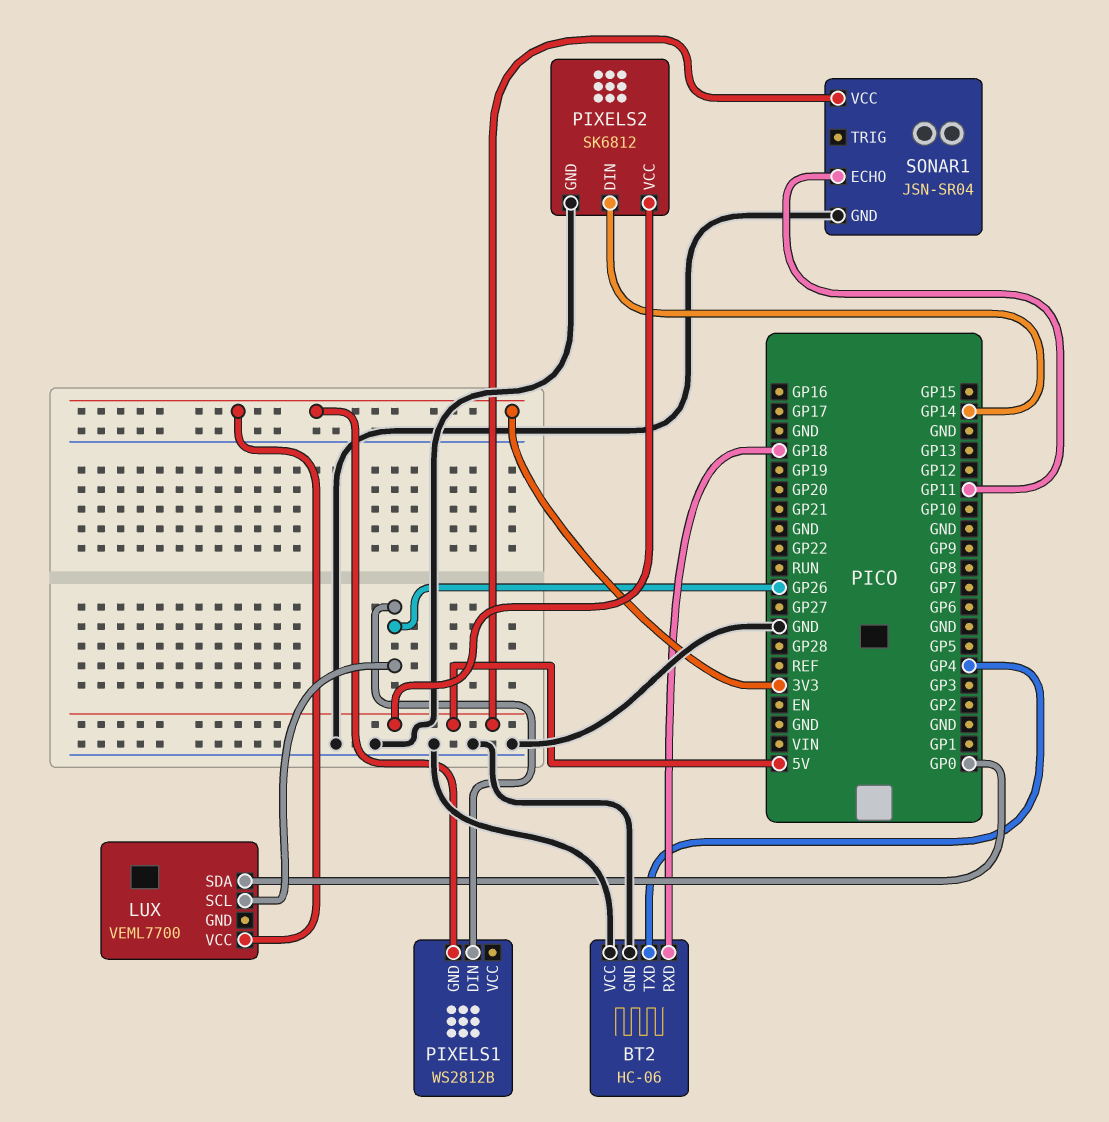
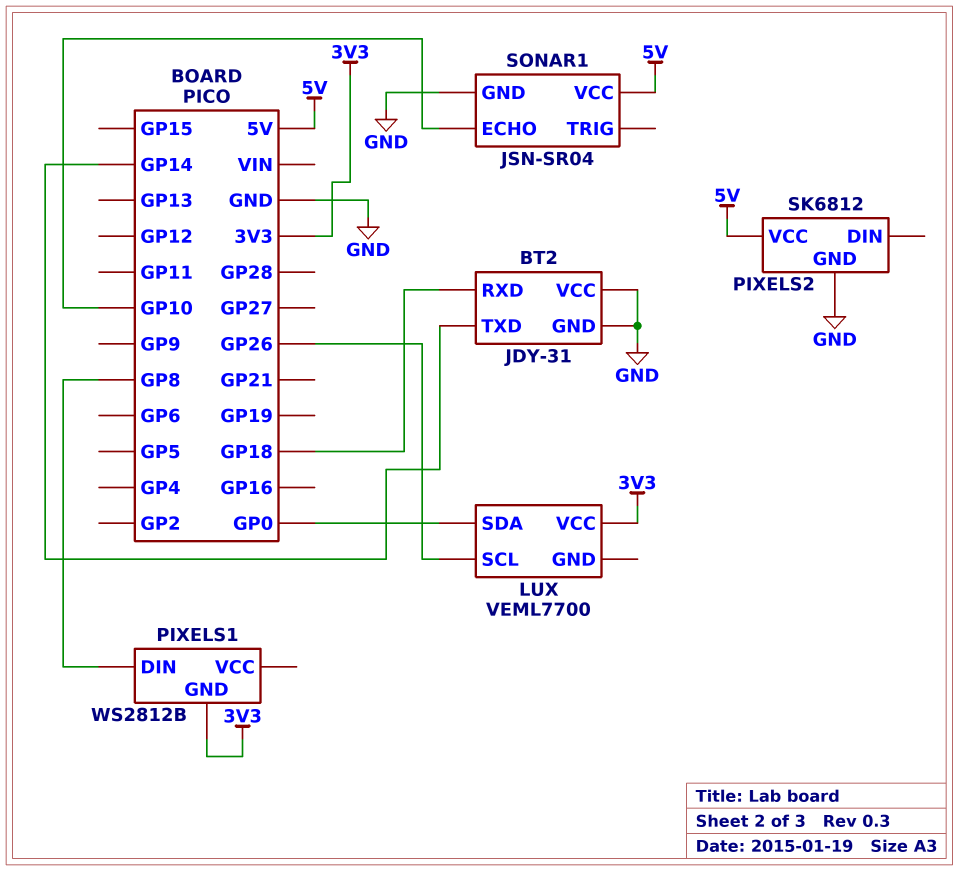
BT2: HC-06 -> JDY-31
BT2 pin TXD: GP4 -> GP14
PIXELS1 pin DIN: GP26 -> GP8
PIXELS2 pin DIN: GP14 -> none
SONAR1 pin ECHO: GP11 -> GP10

